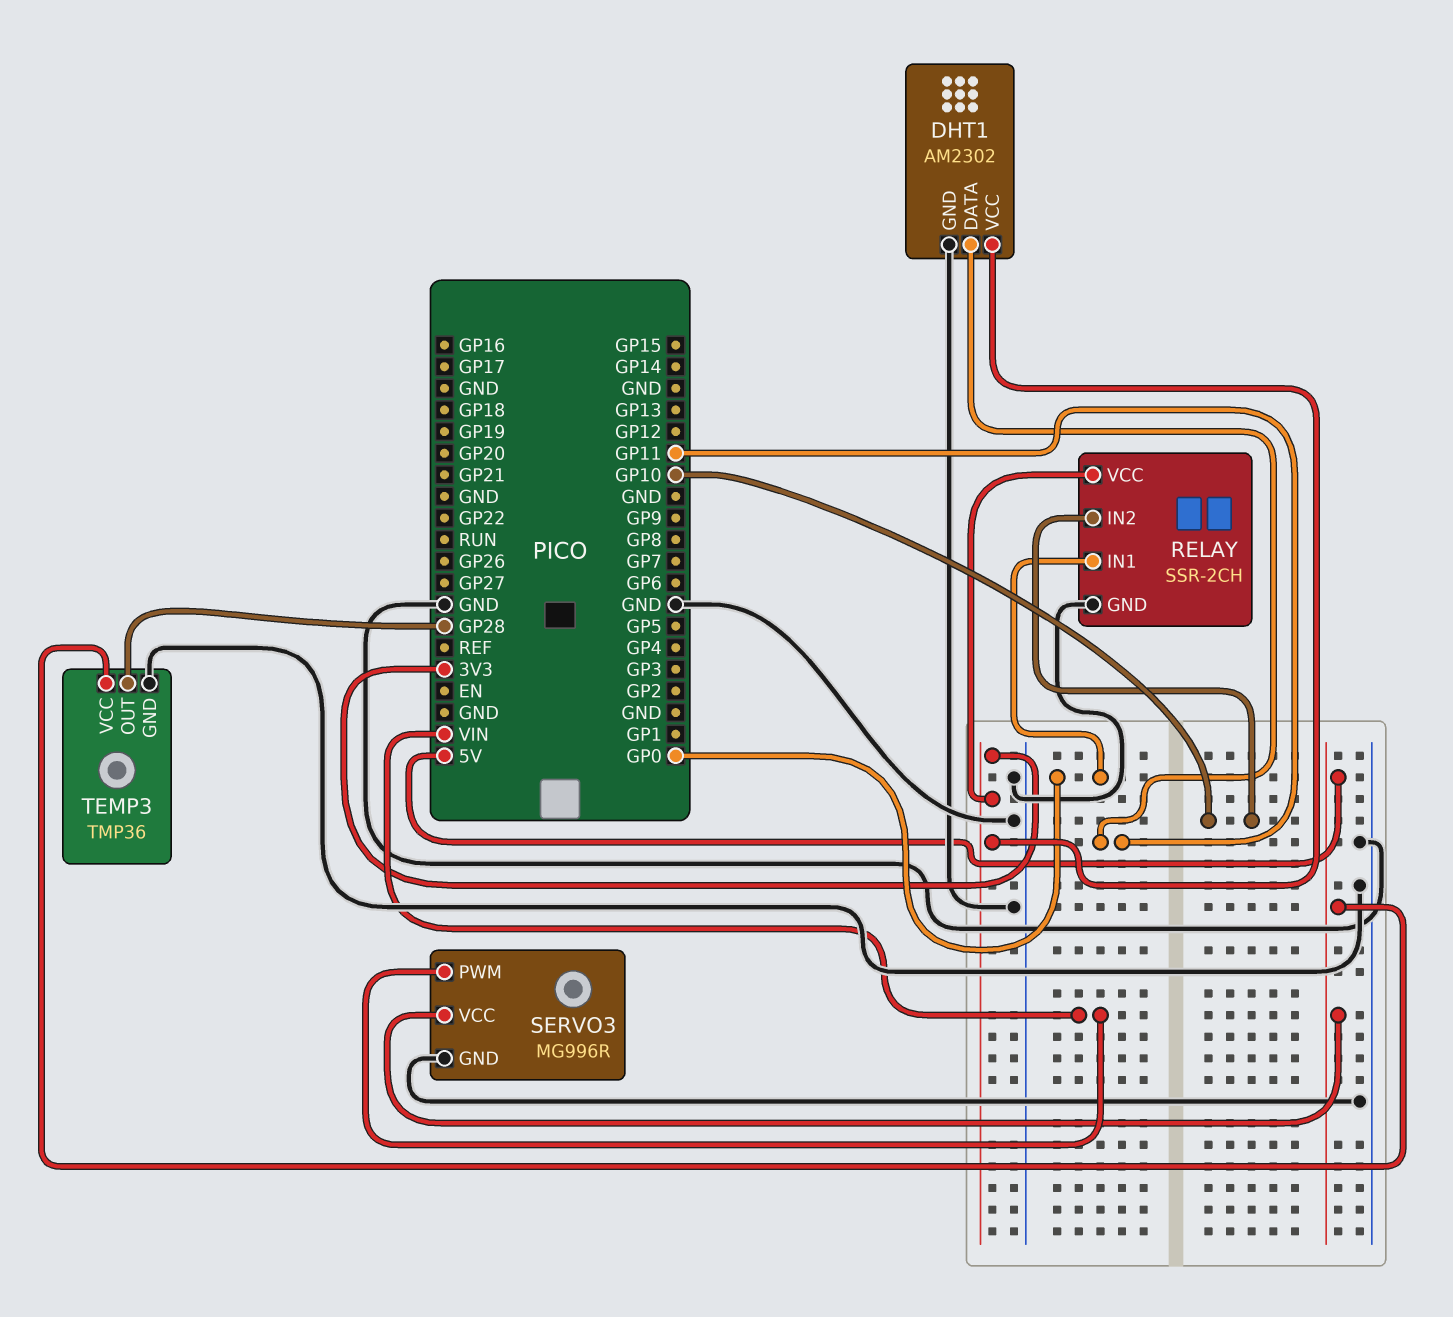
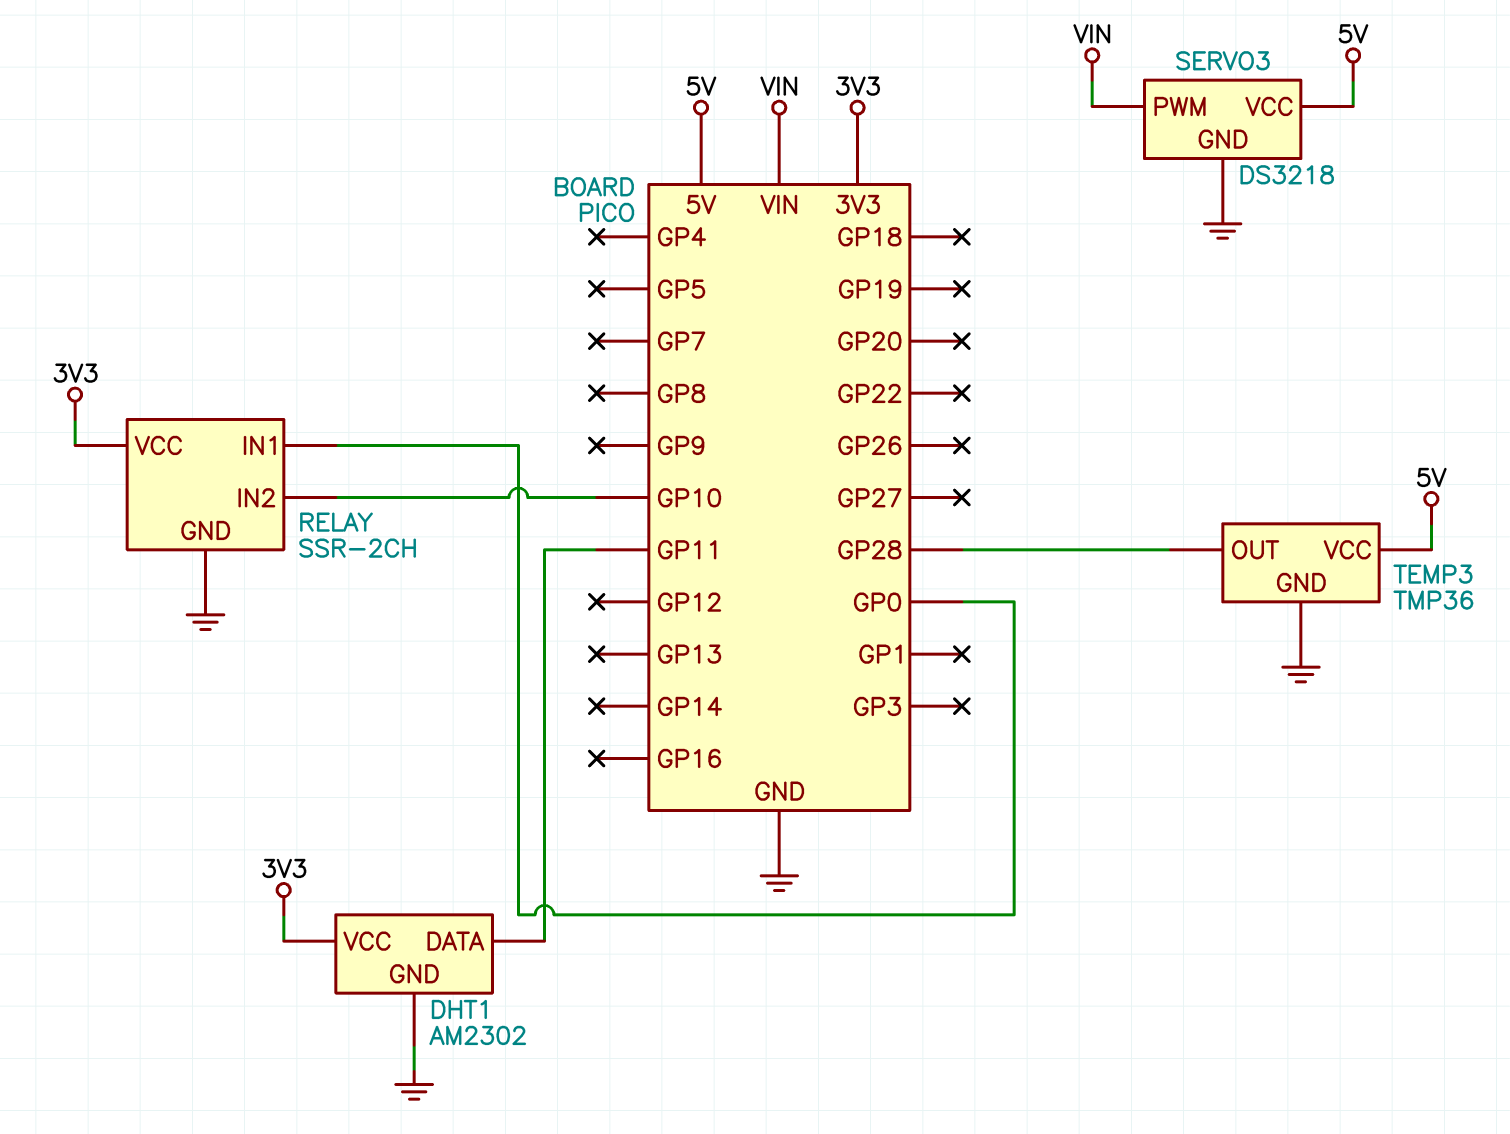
SERVO3: MG996R -> DS3218

